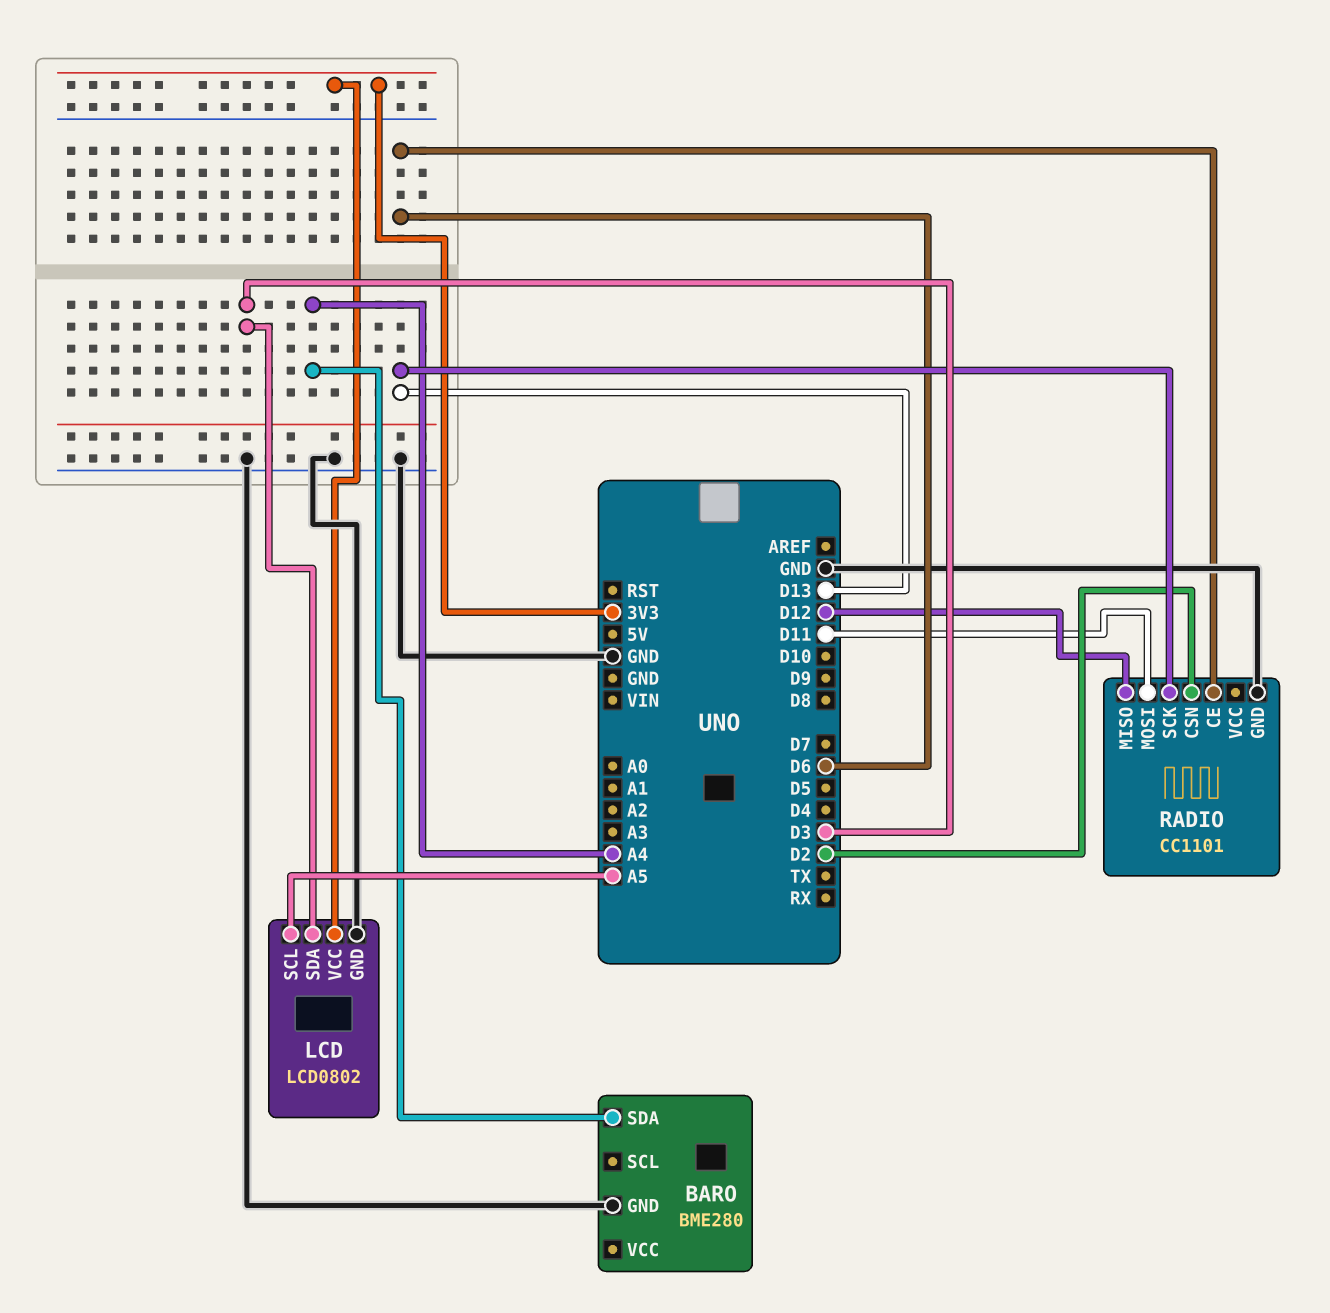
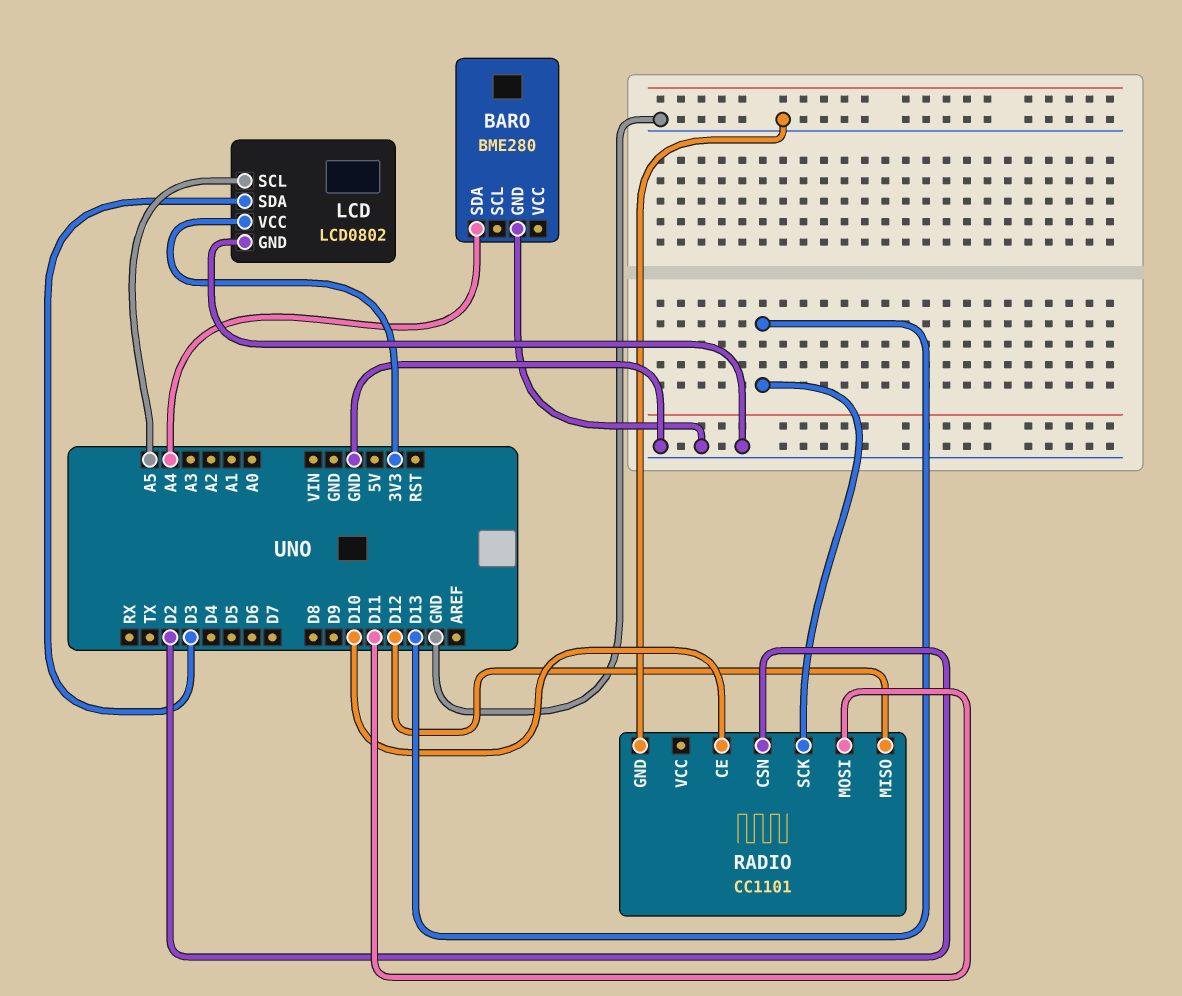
RADIO pin CE: D6 -> D10

